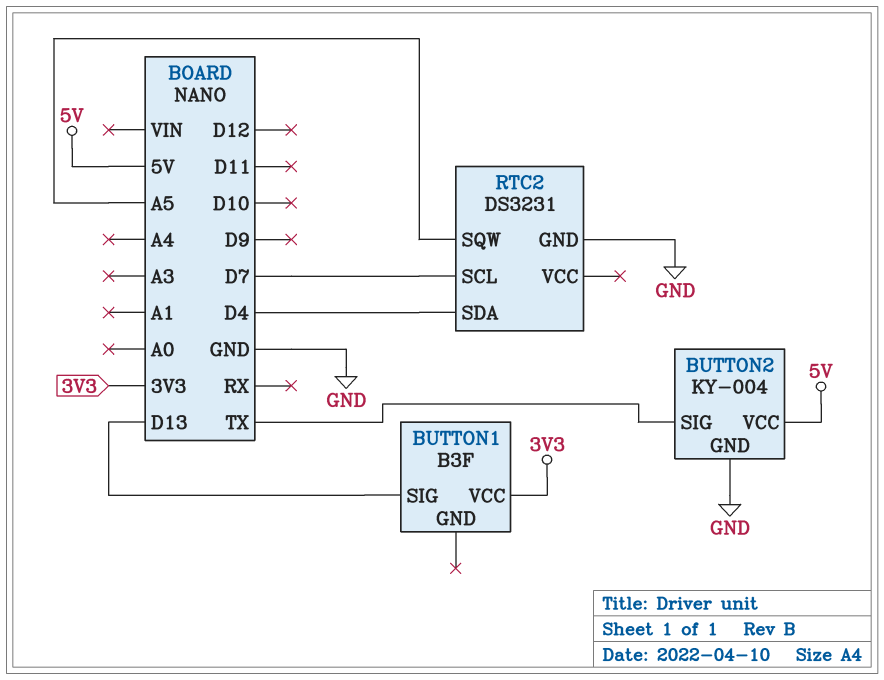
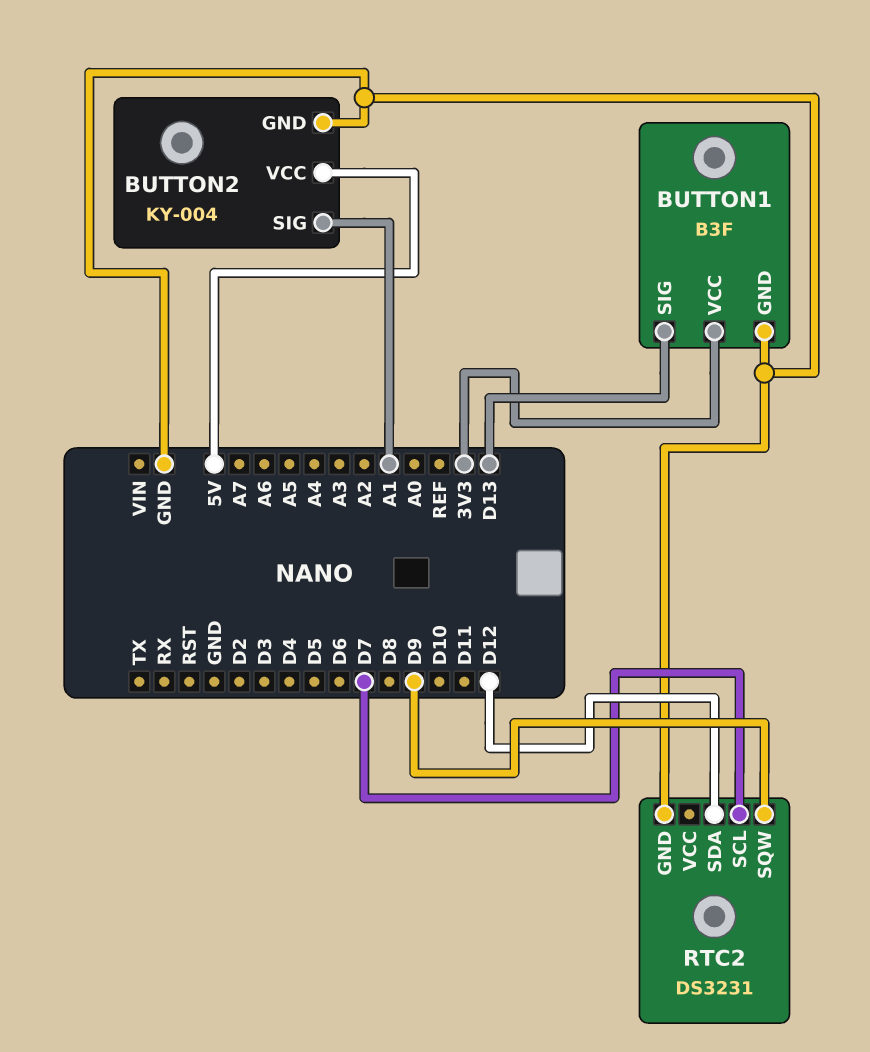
BUTTON1 pin GND: none -> GND
BUTTON2 pin SIG: TX -> A1
RTC2 pin SDA: D4 -> D12
RTC2 pin SQW: A5 -> D9

